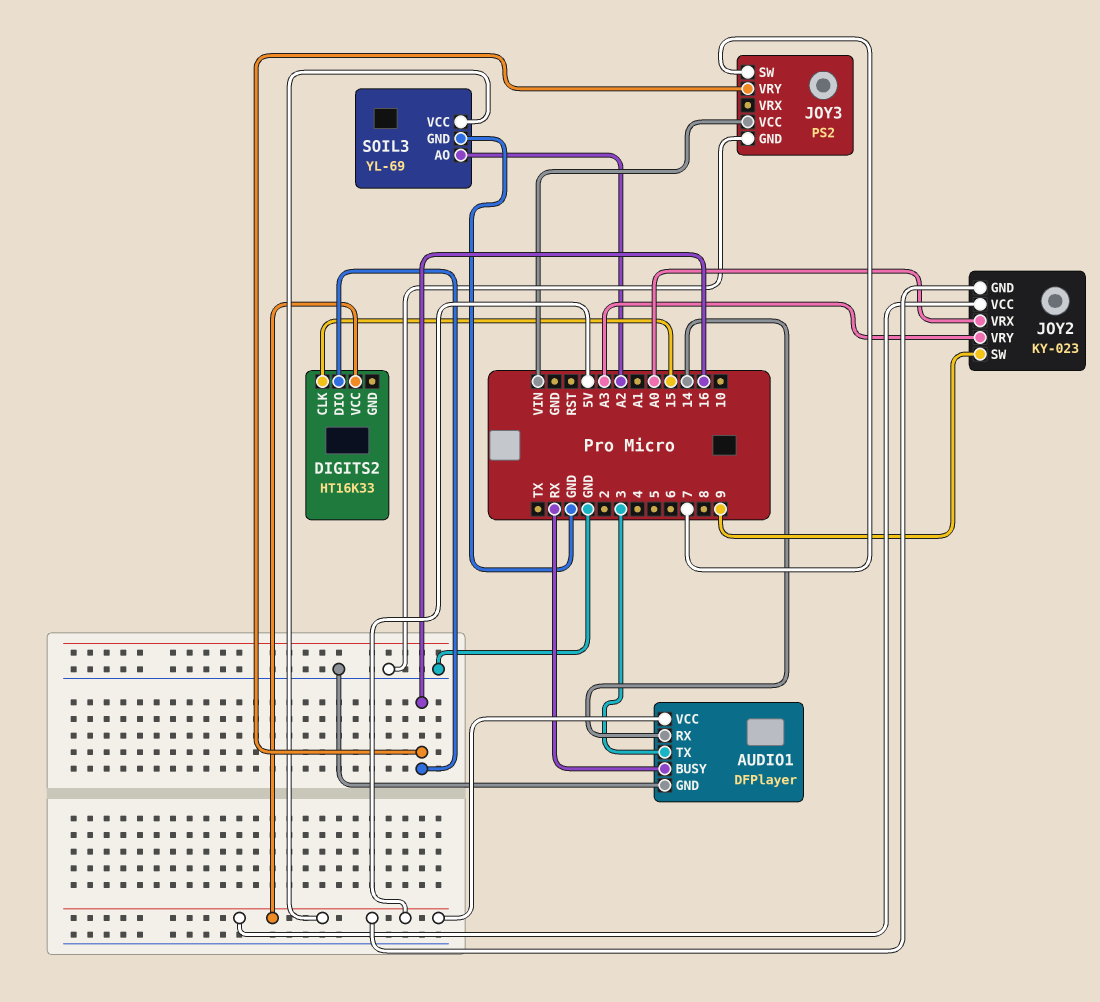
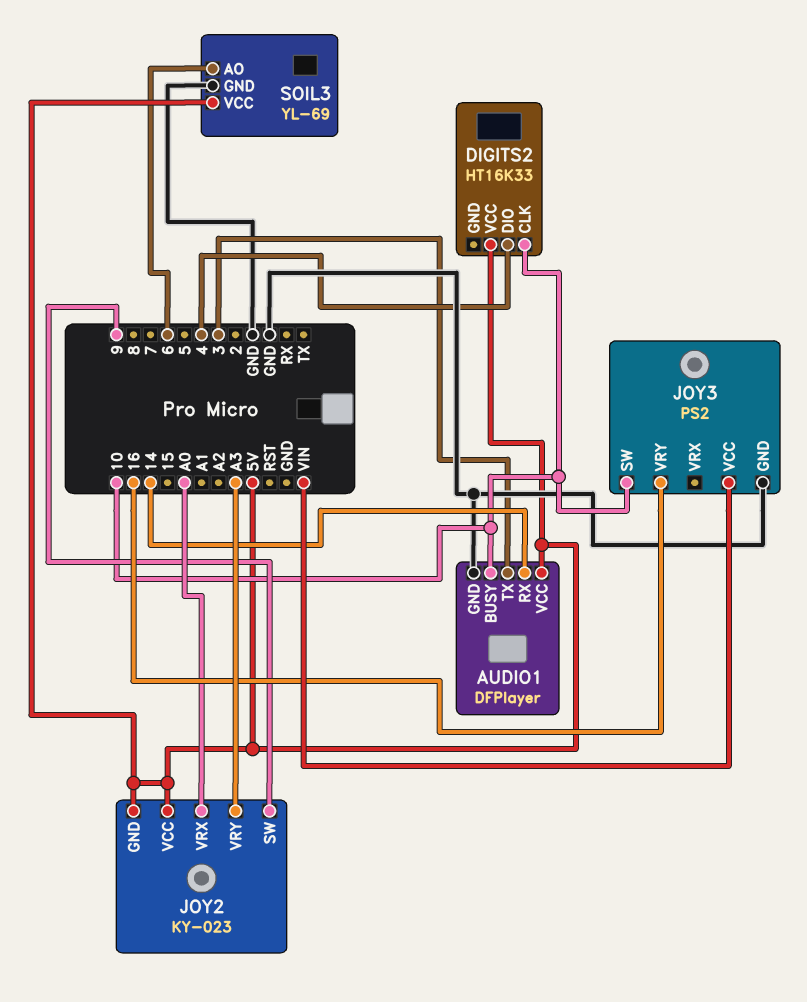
AUDIO1 pin BUSY: RX -> 10
DIGITS2 pin CLK: 15 -> 10
DIGITS2 pin DIO: 16 -> 4
JOY3 pin SW: 7 -> 10
SOIL3 pin AO: A2 -> 6

